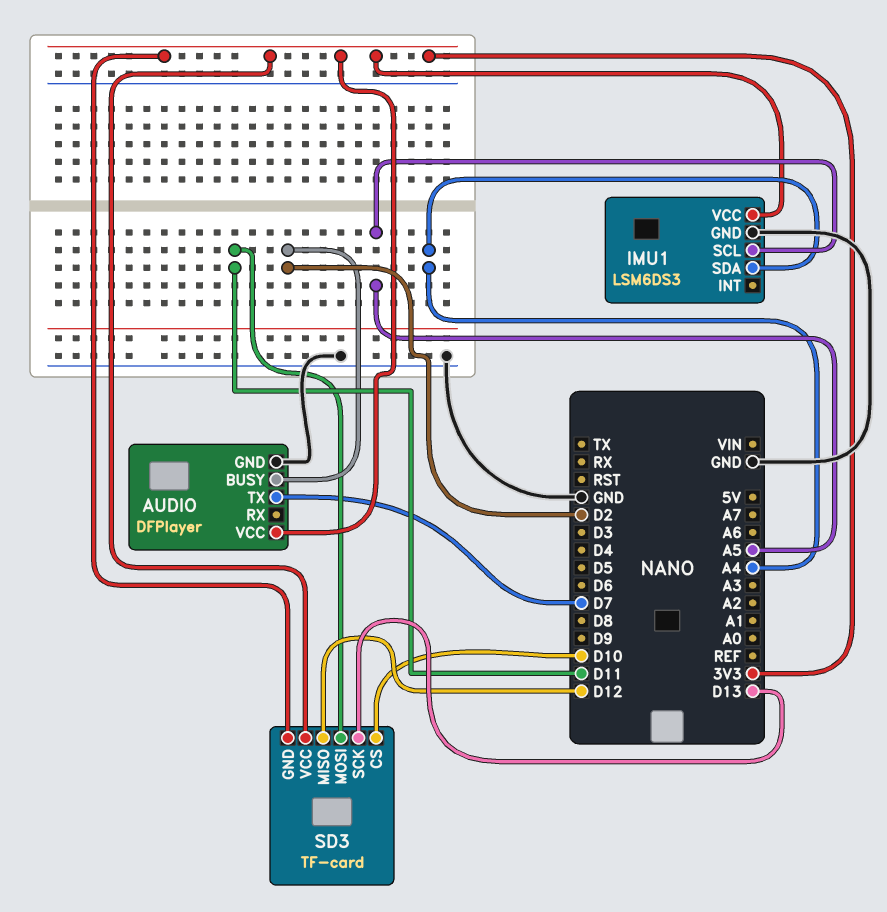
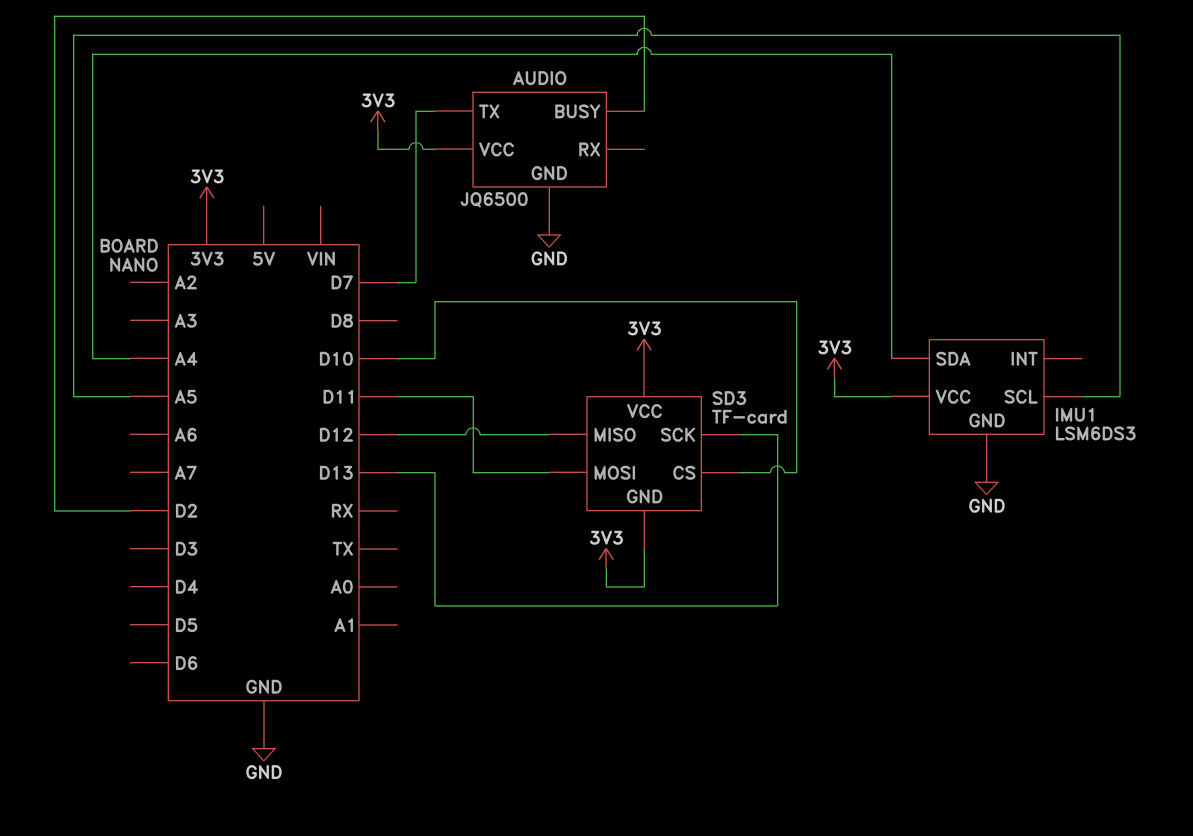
AUDIO: DFPlayer -> JQ6500

